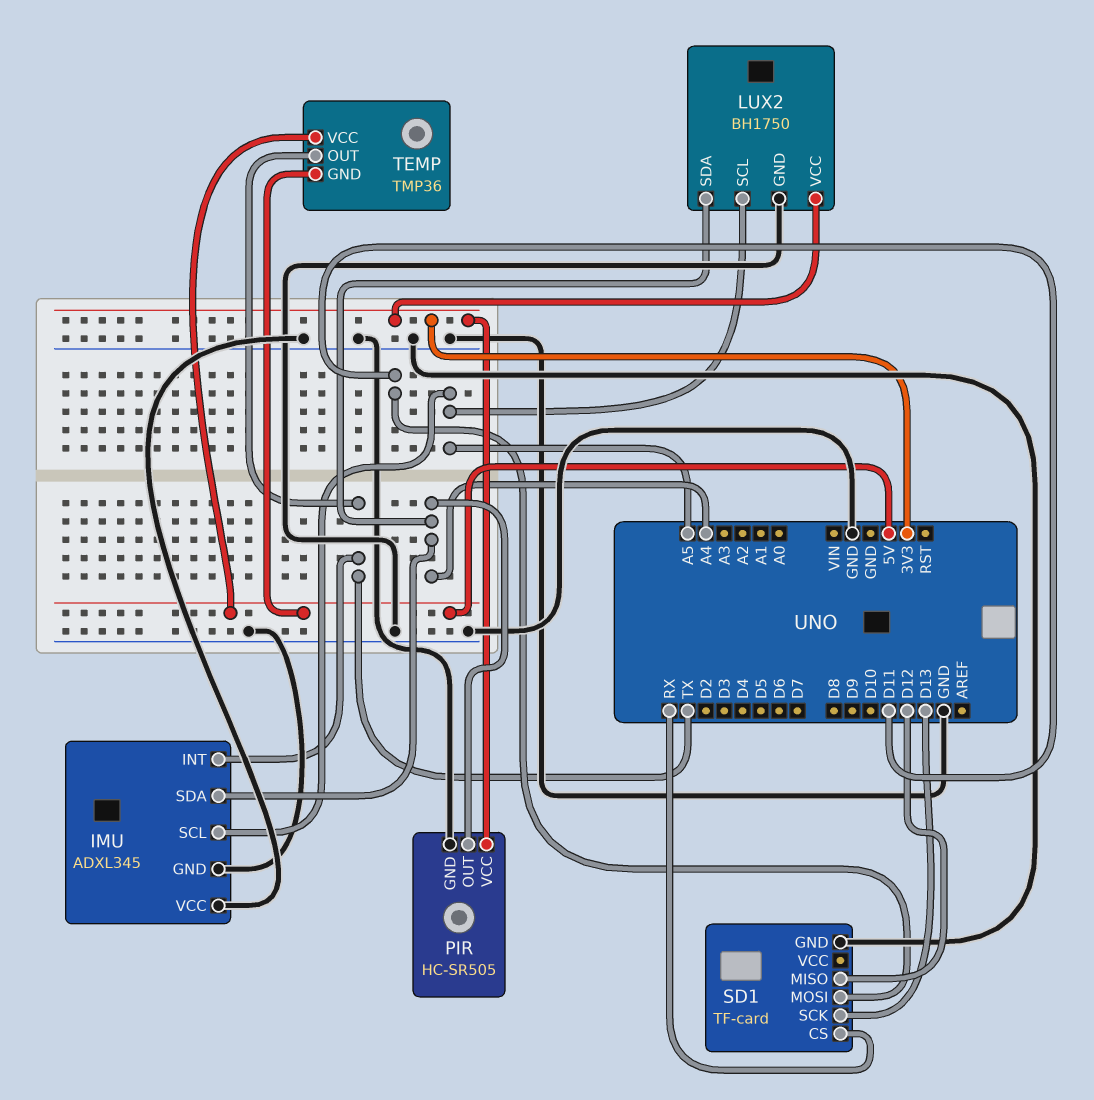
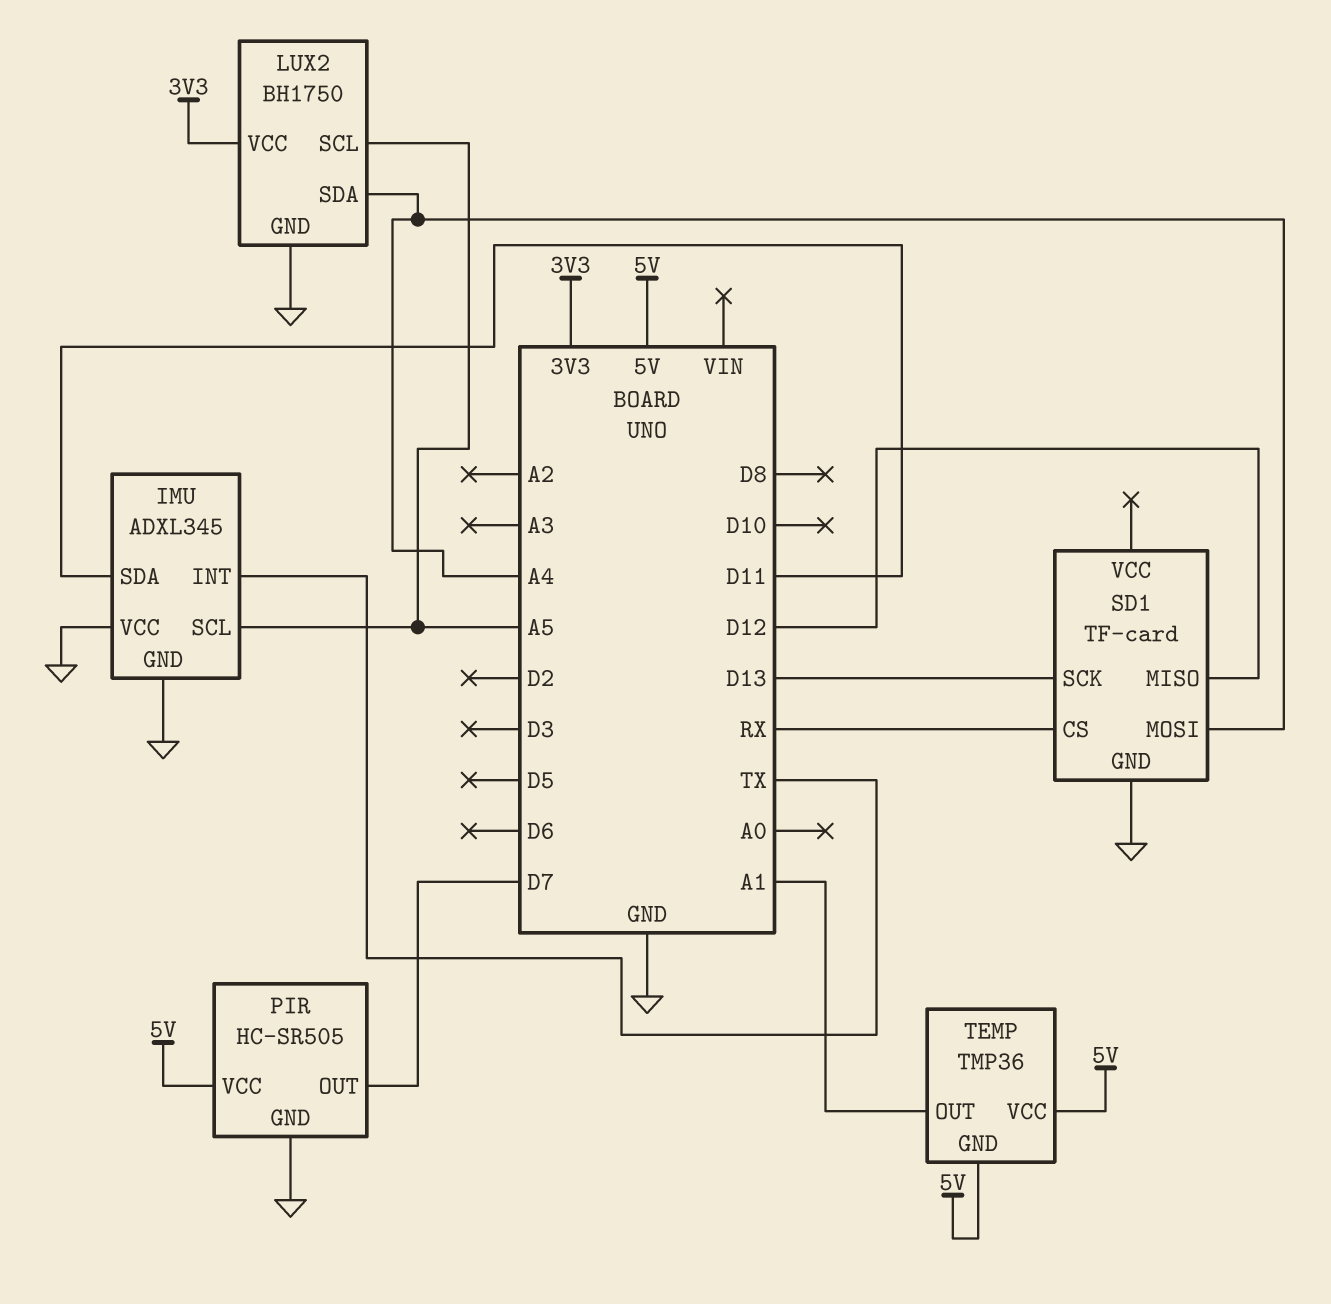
IMU pin SDA: A4 -> D11
PIR pin OUT: A4 -> D7
PIR pin VCC: 3V3 -> 5V
SD1 pin MOSI: D11 -> A4
TEMP pin OUT: TX -> A1

